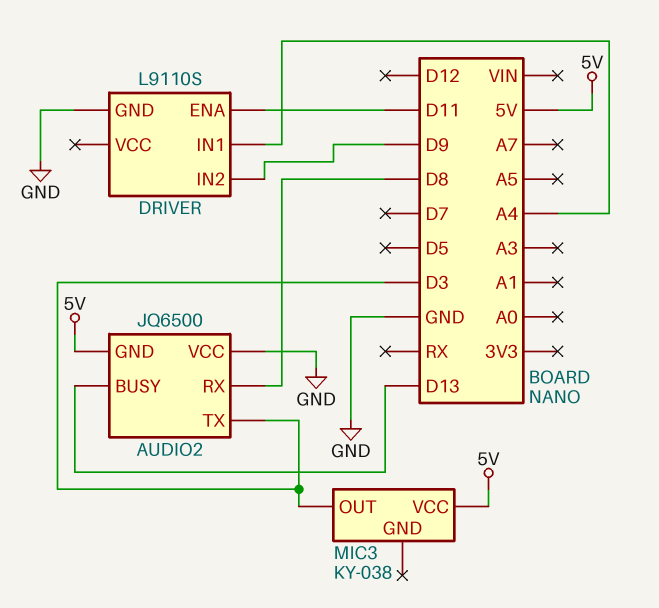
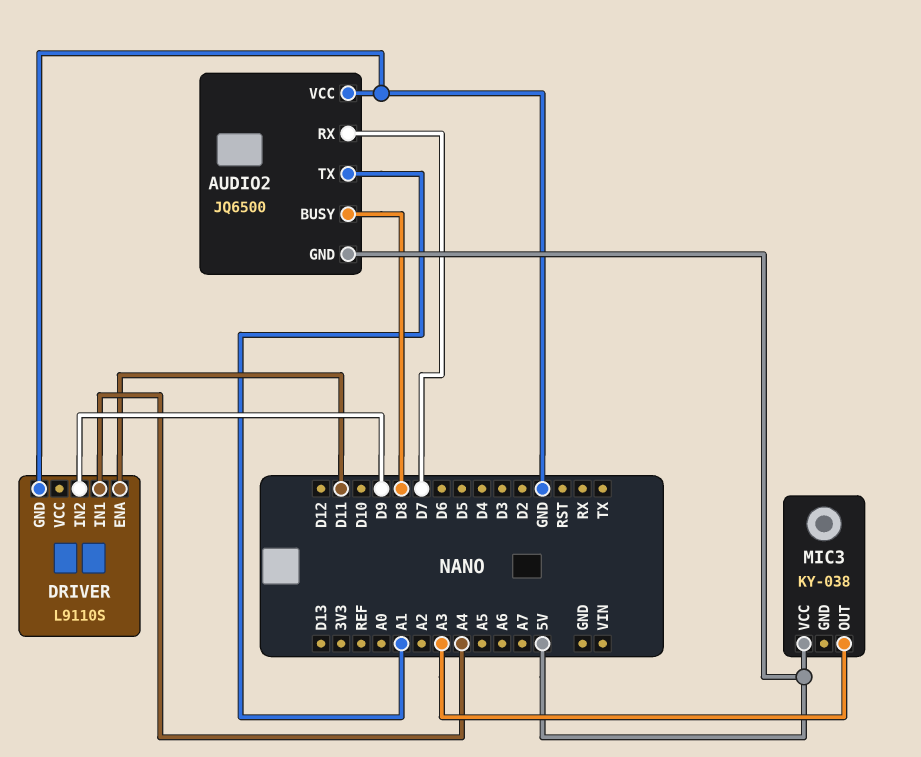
AUDIO2 pin BUSY: D13 -> D8
AUDIO2 pin RX: D8 -> D7
AUDIO2 pin TX: D3 -> A1
MIC3 pin OUT: D3 -> A3

